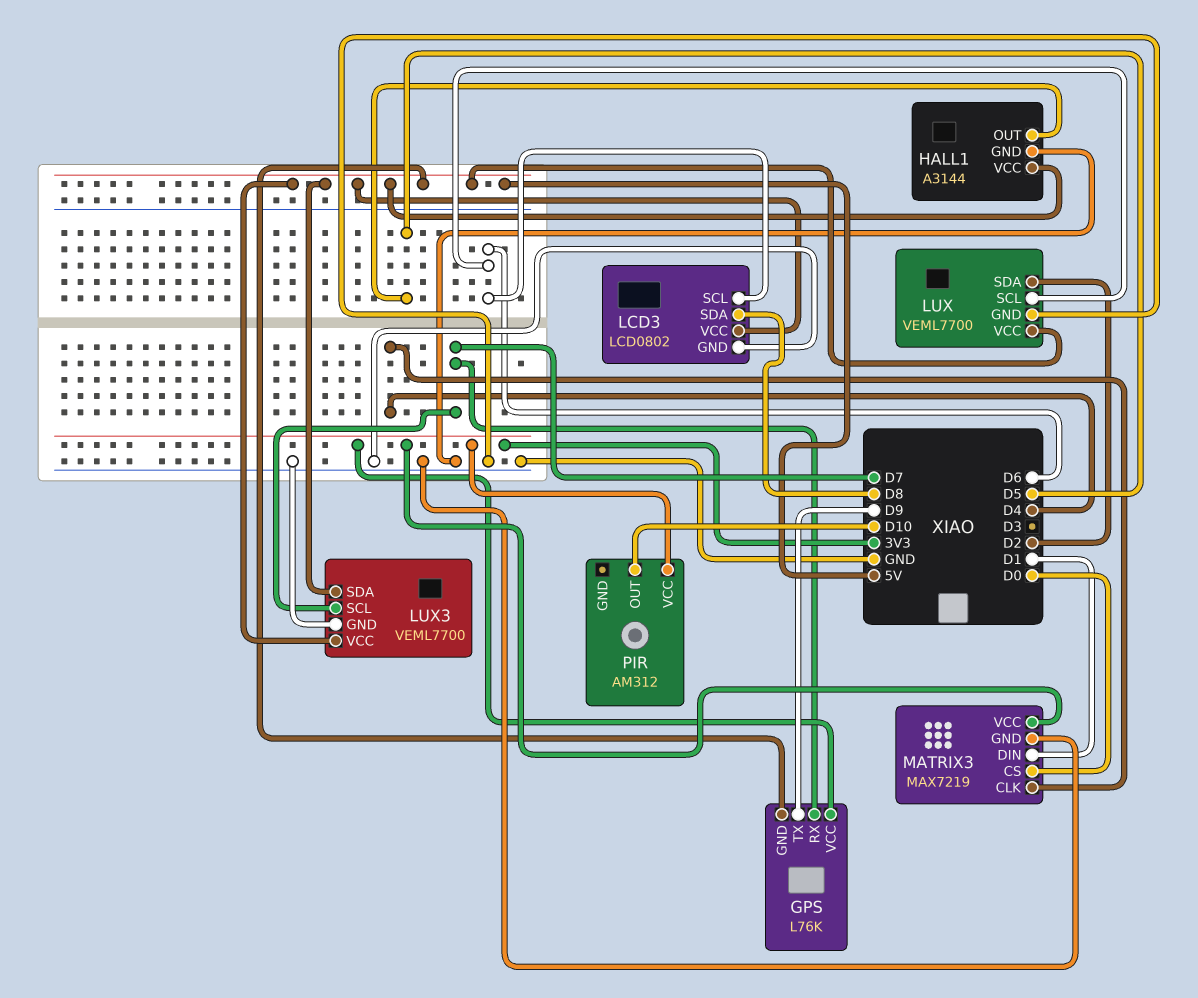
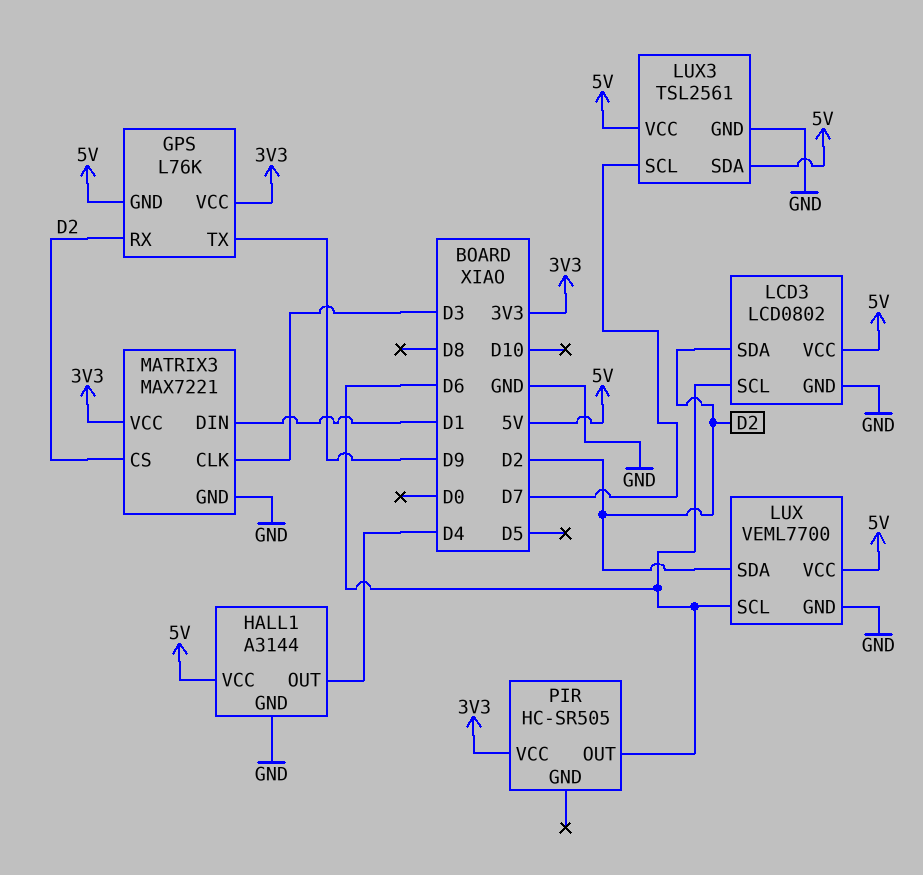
GPS pin RX: D7 -> D2
HALL1 pin OUT: D5 -> D4
LCD3 pin SDA: D8 -> D2
LUX3: VEML7700 -> TSL2561
MATRIX3: MAX7219 -> MAX7221
MATRIX3 pin CLK: D4 -> D3
MATRIX3 pin CS: D0 -> D2
PIR: AM312 -> HC-SR505
PIR pin OUT: D10 -> D6

